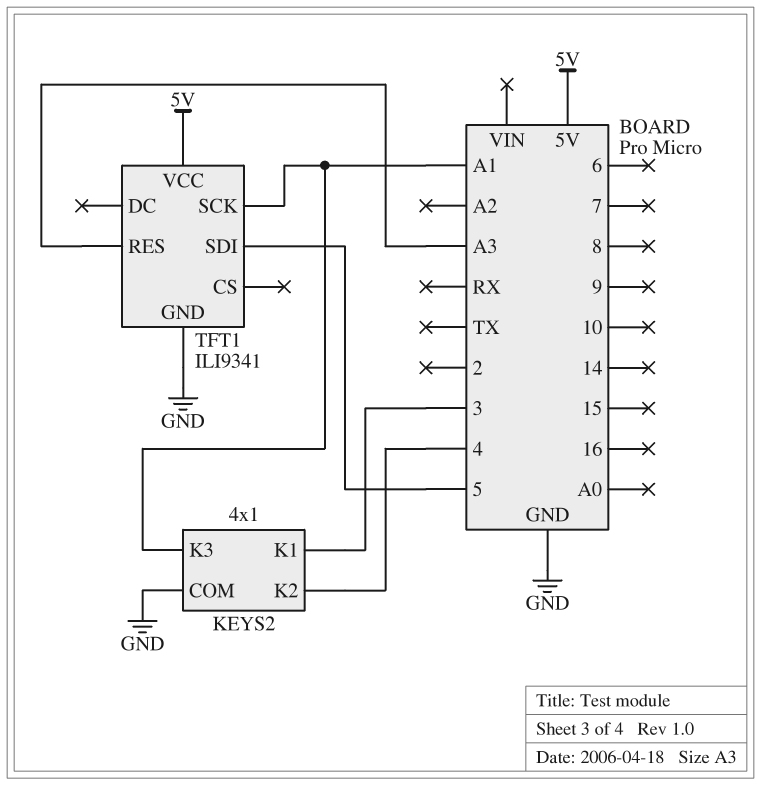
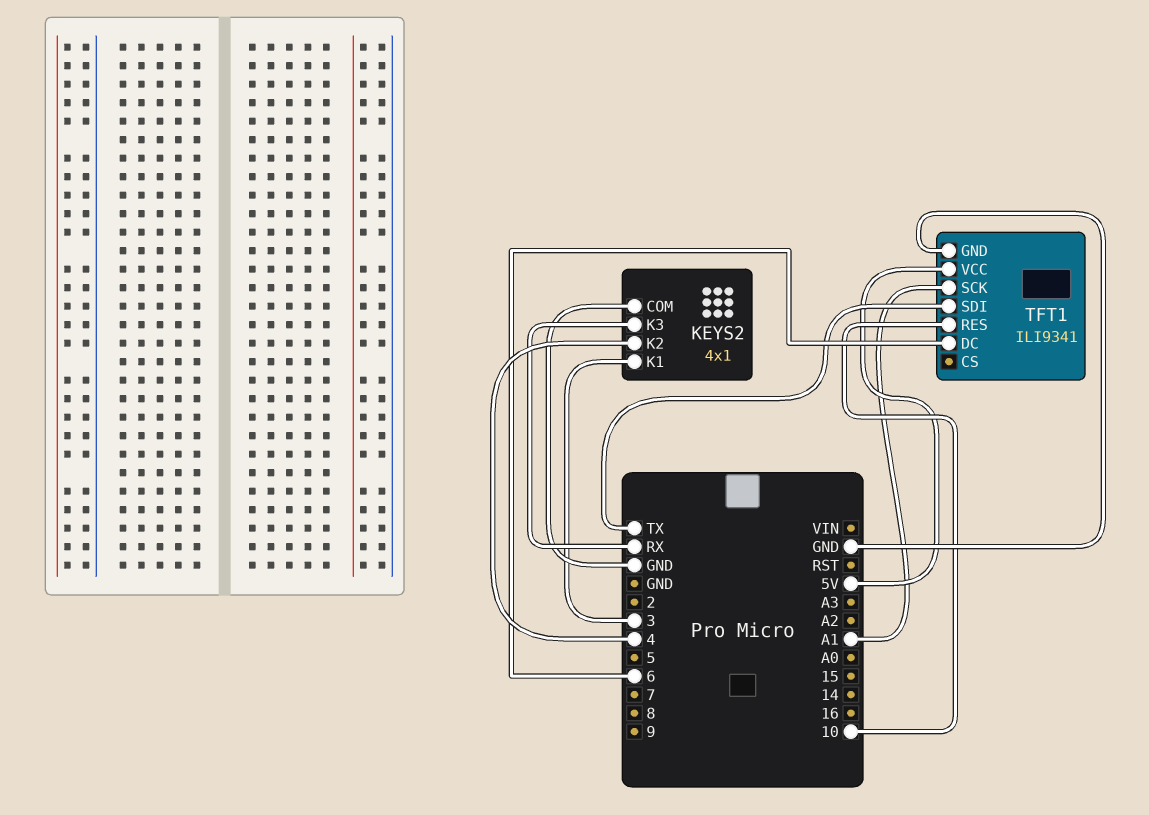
KEYS2 pin K3: A1 -> RX
TFT1 pin DC: none -> 6
TFT1 pin RES: A3 -> 10
TFT1 pin SDI: 5 -> TX

